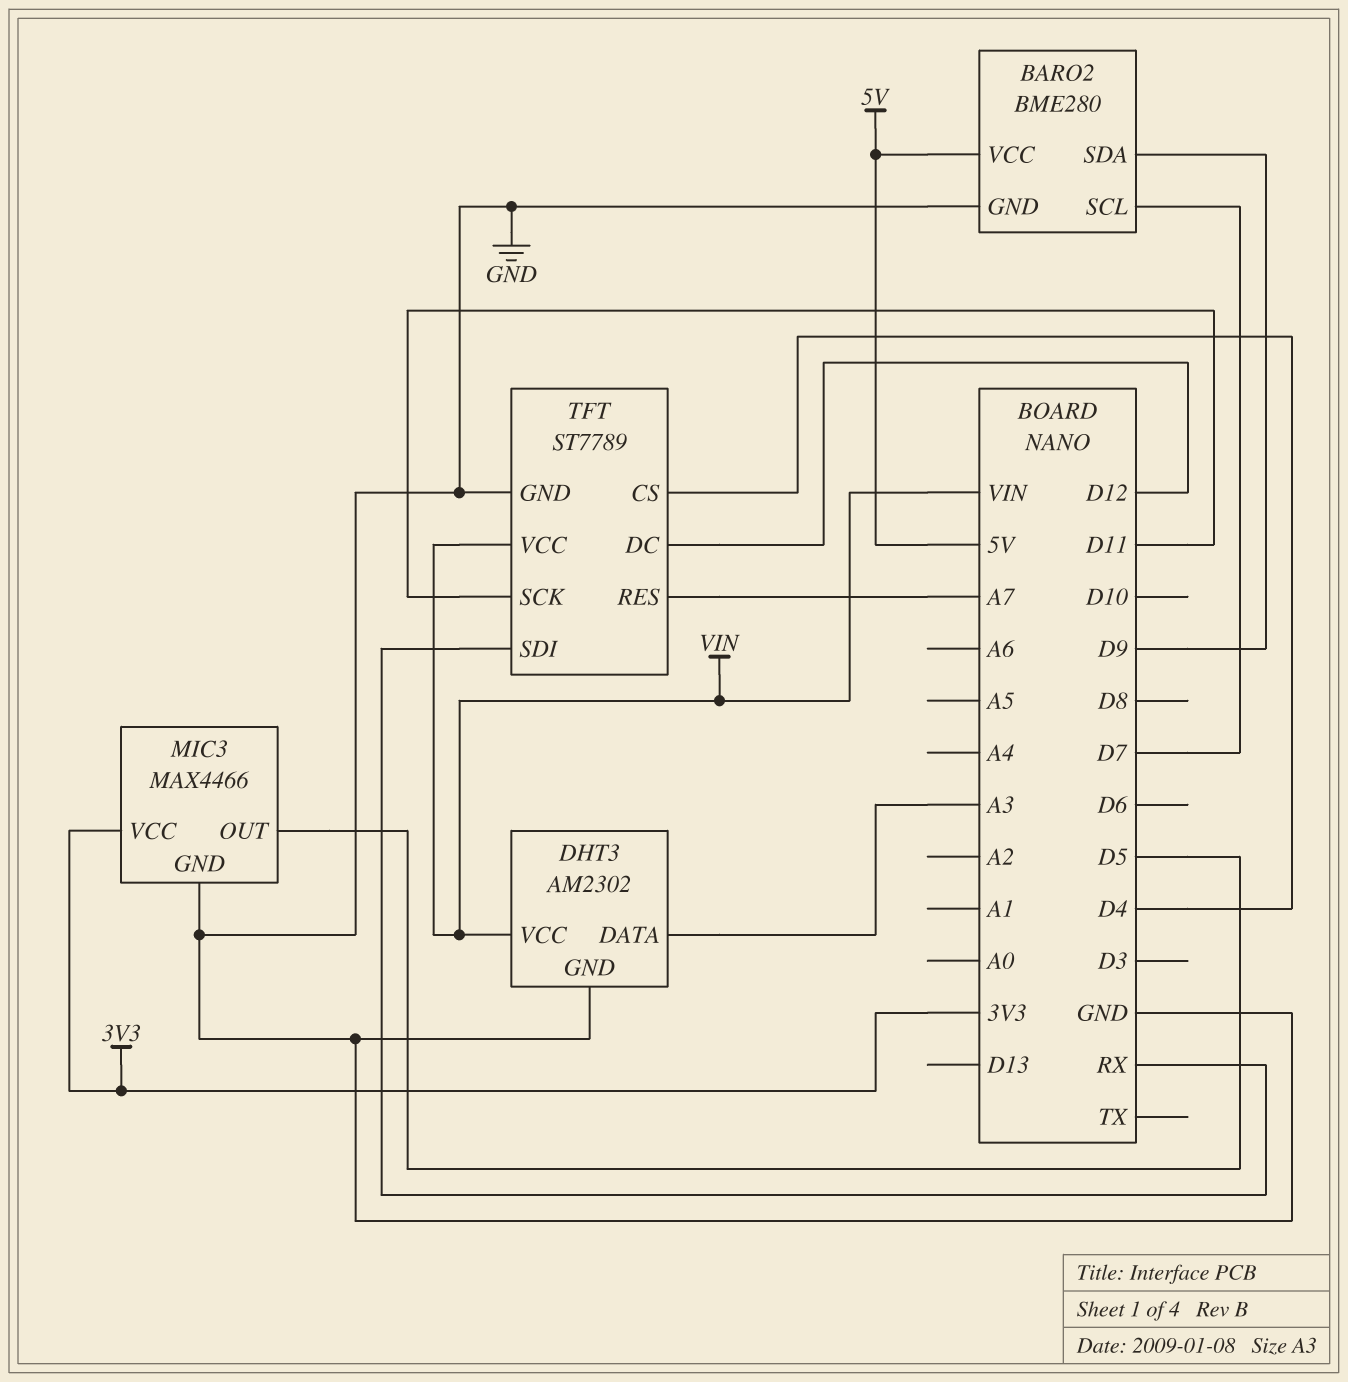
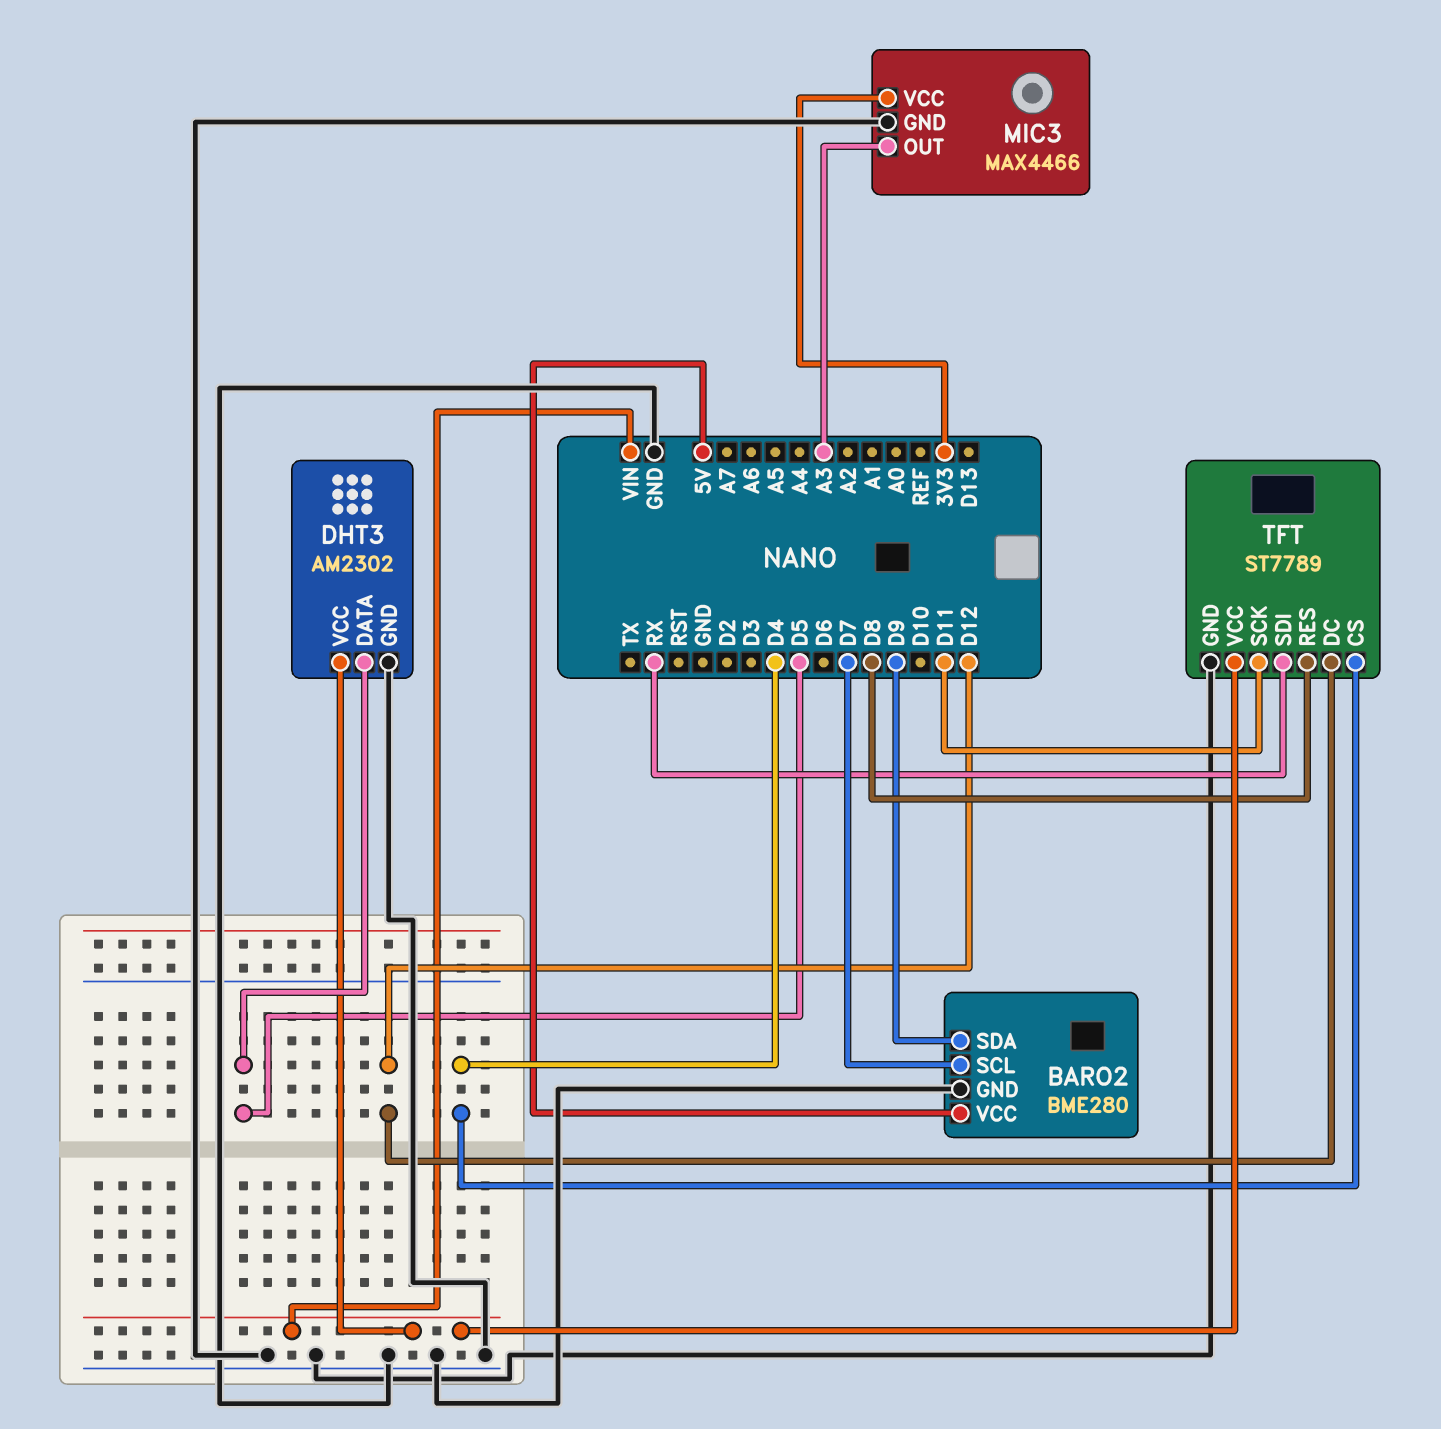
DHT3 pin DATA: A3 -> D5
MIC3 pin OUT: D5 -> A3
TFT pin RES: A7 -> D8

